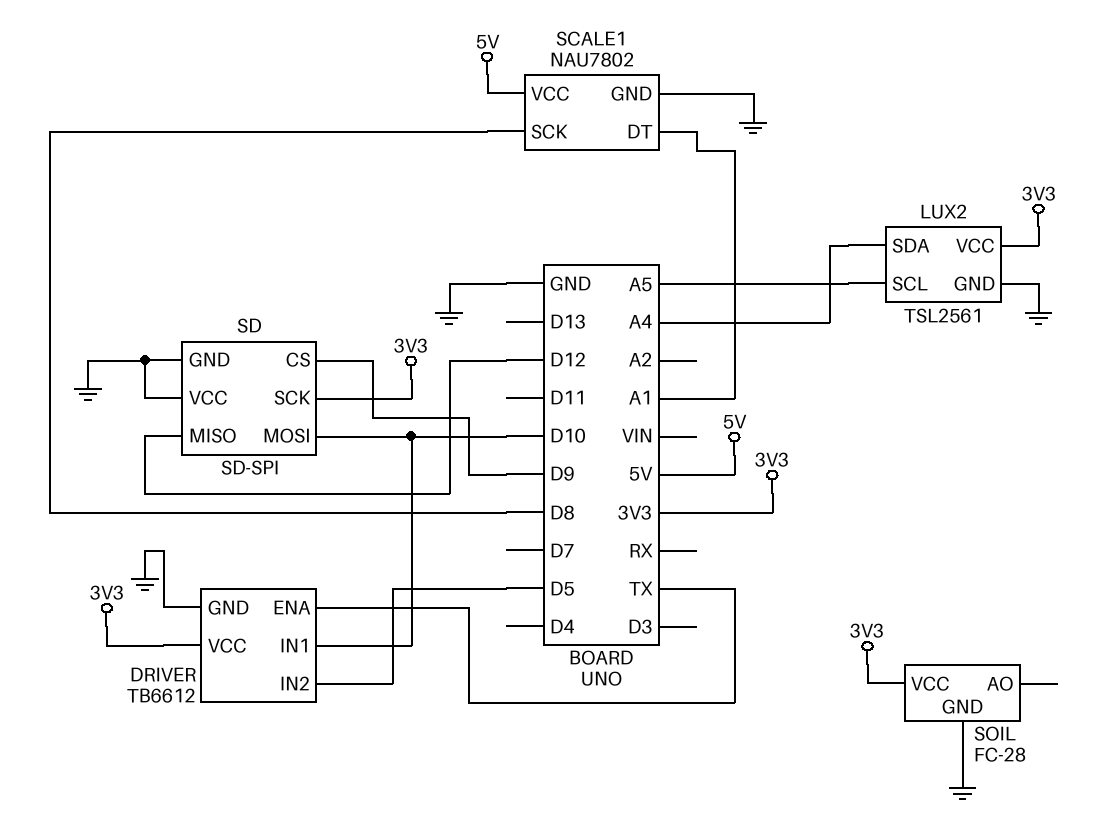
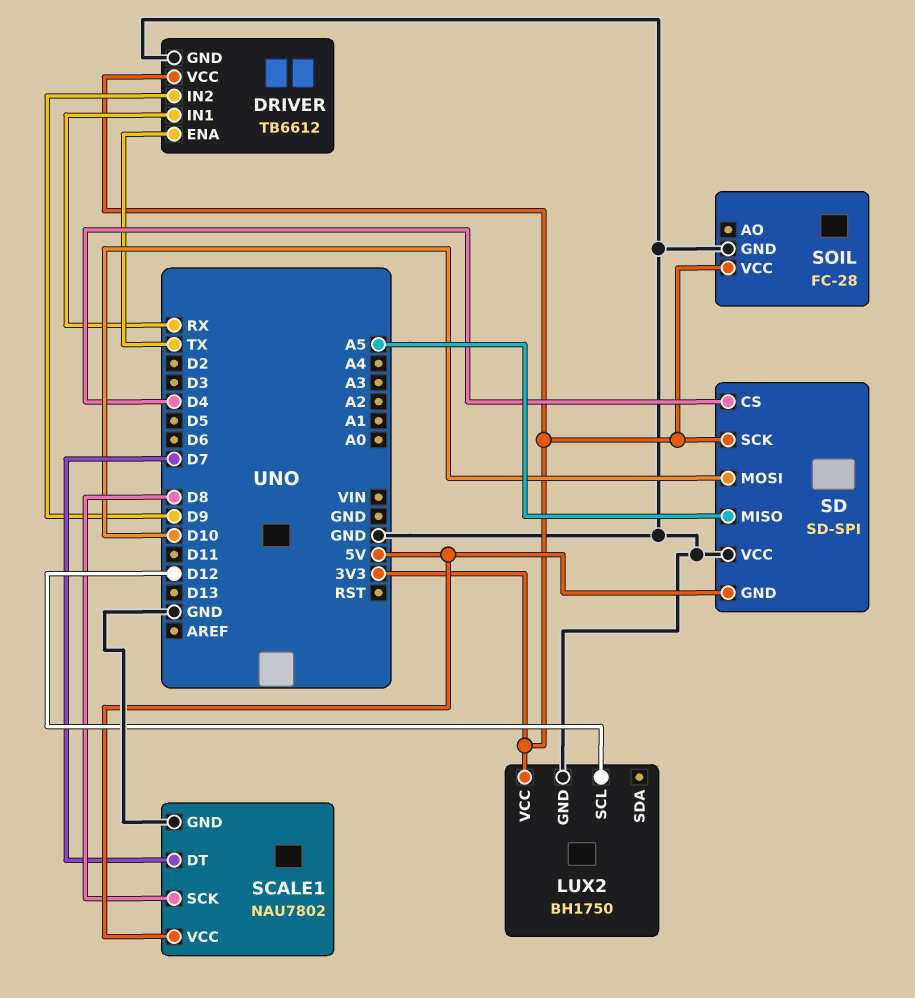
DRIVER pin IN1: D10 -> RX
DRIVER pin IN2: D5 -> D9
LUX2: TSL2561 -> BH1750
LUX2 pin SCL: A5 -> D12
LUX2 pin SDA: A4 -> none
SCALE1 pin DT: A1 -> D7
SD pin CS: D9 -> D4
SD pin GND: GND -> 5V
SD pin MISO: D12 -> A5

